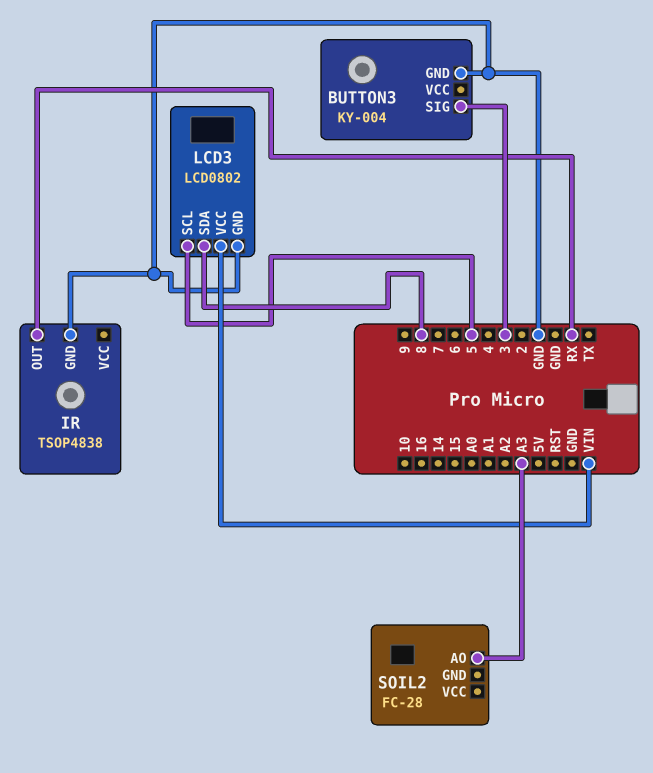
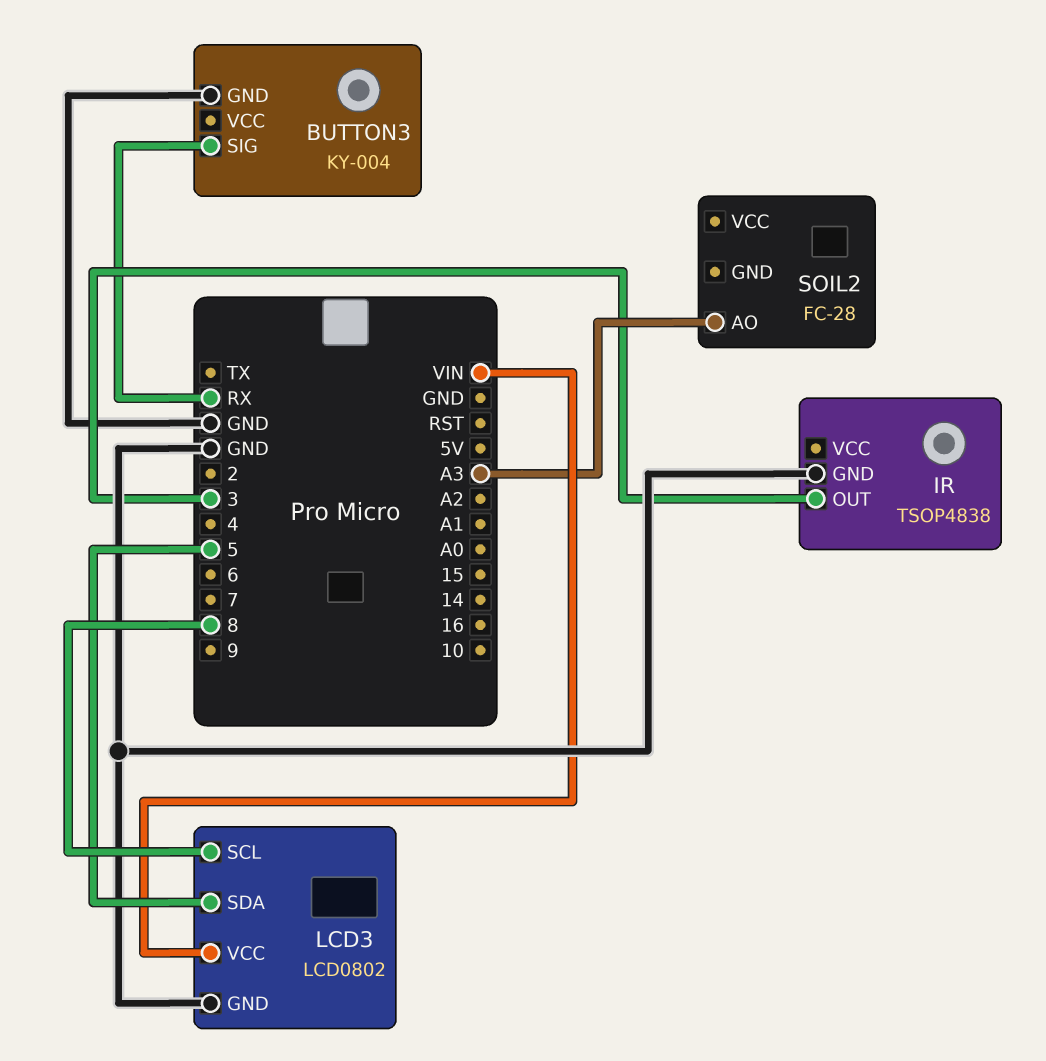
BUTTON3 pin SIG: 3 -> RX
IR pin OUT: RX -> 3
LCD3 pin SCL: 5 -> 8
LCD3 pin SDA: 8 -> 5

